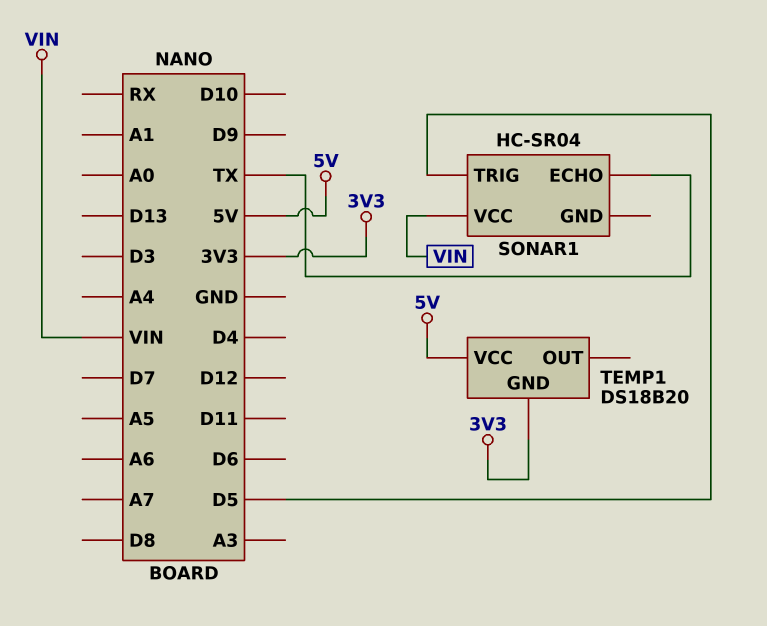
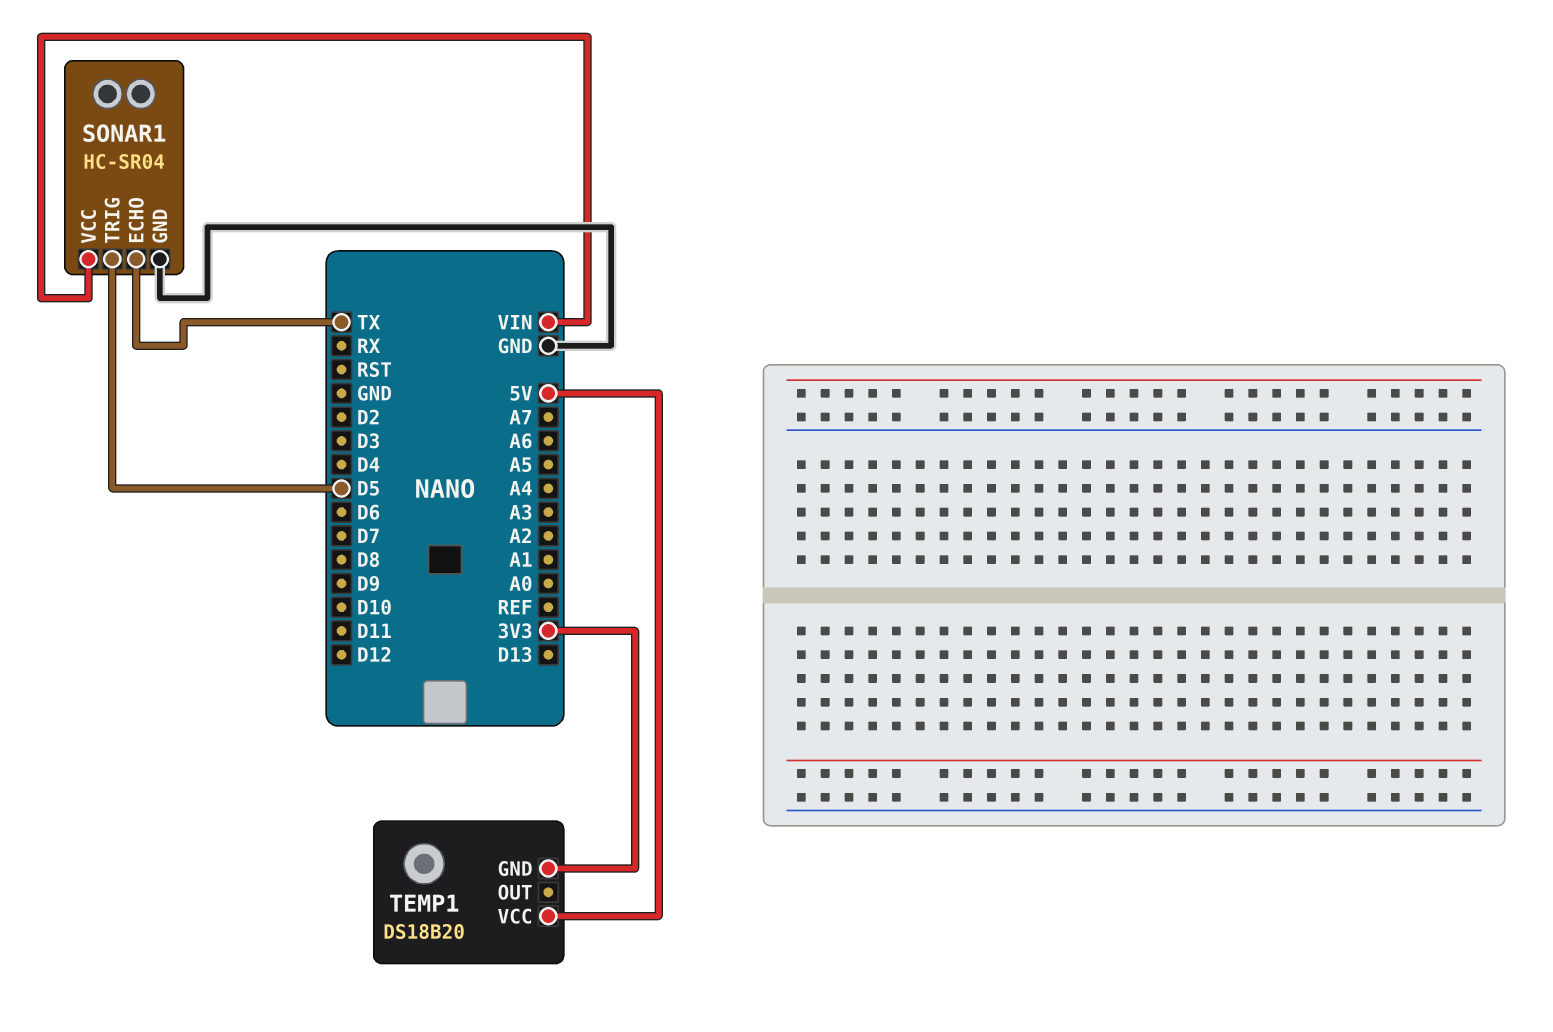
SONAR1 pin GND: none -> GND

